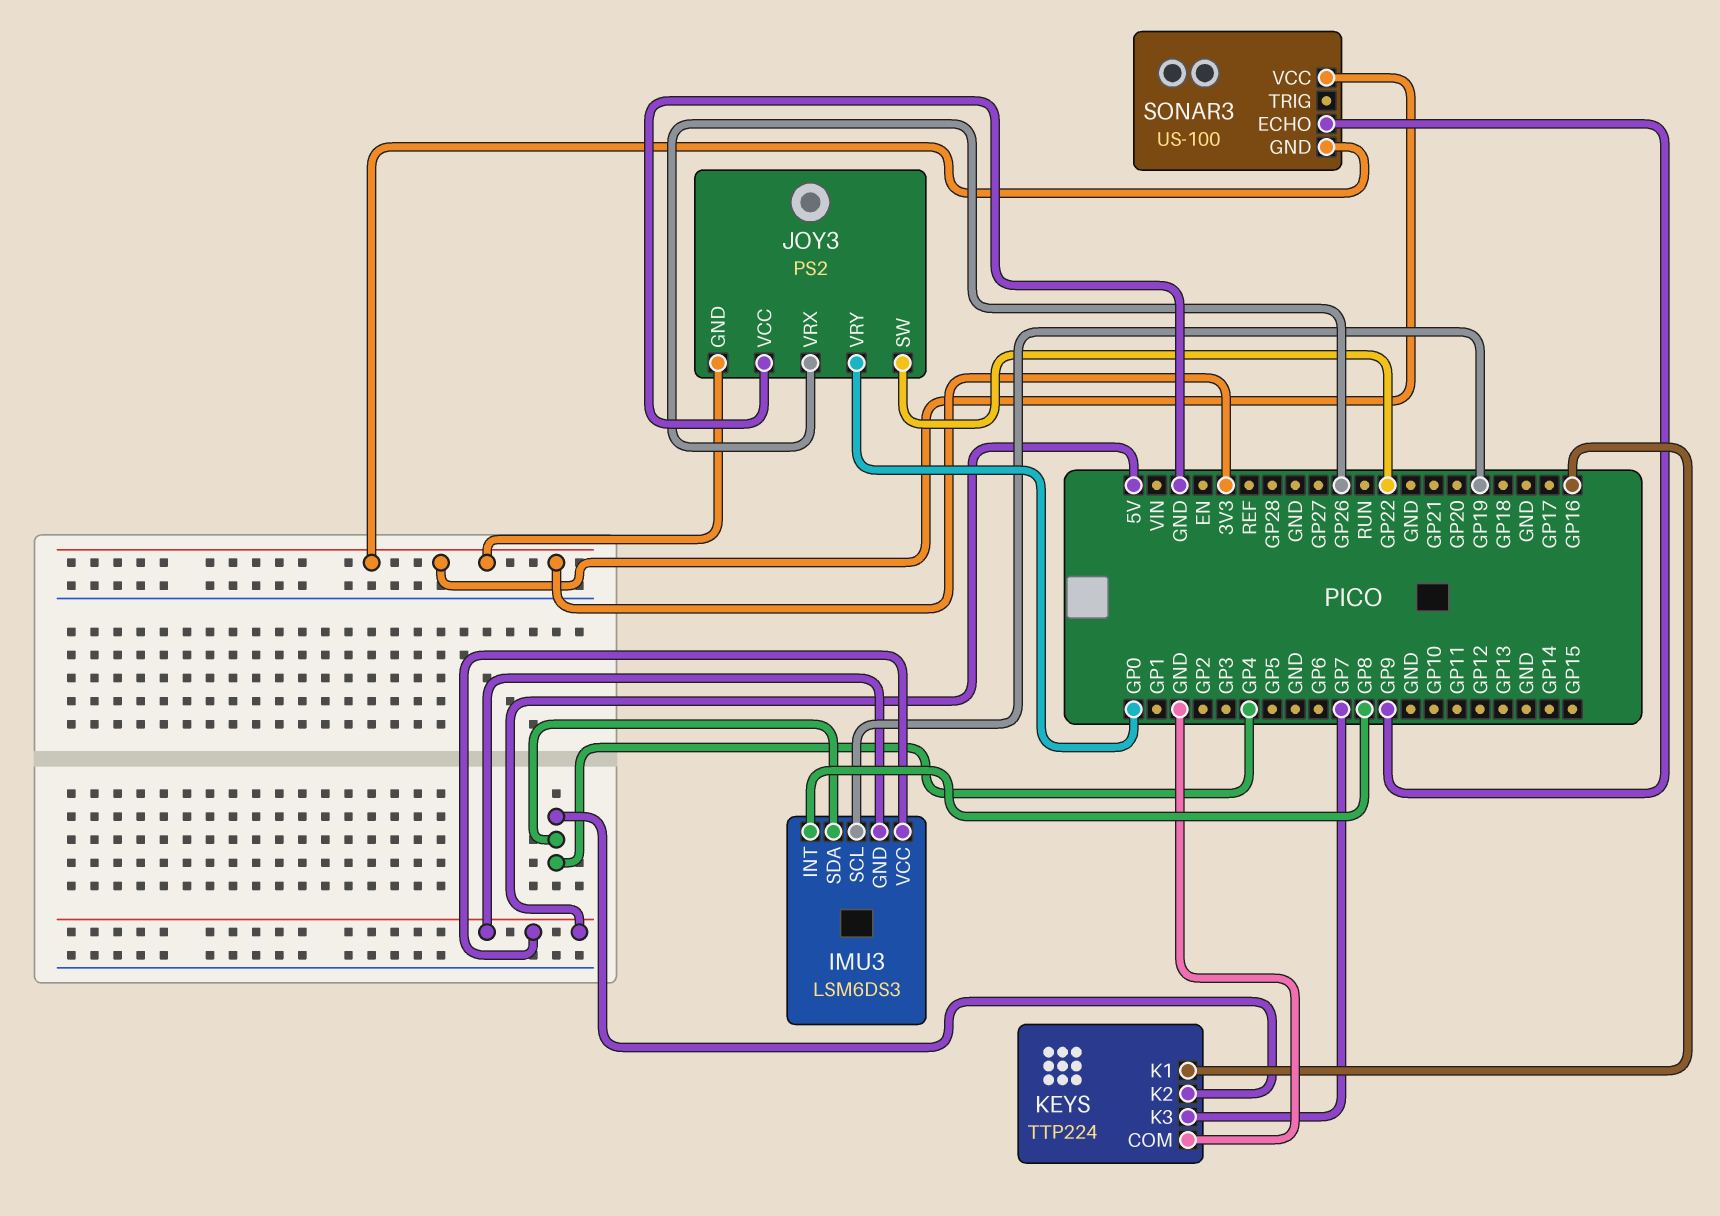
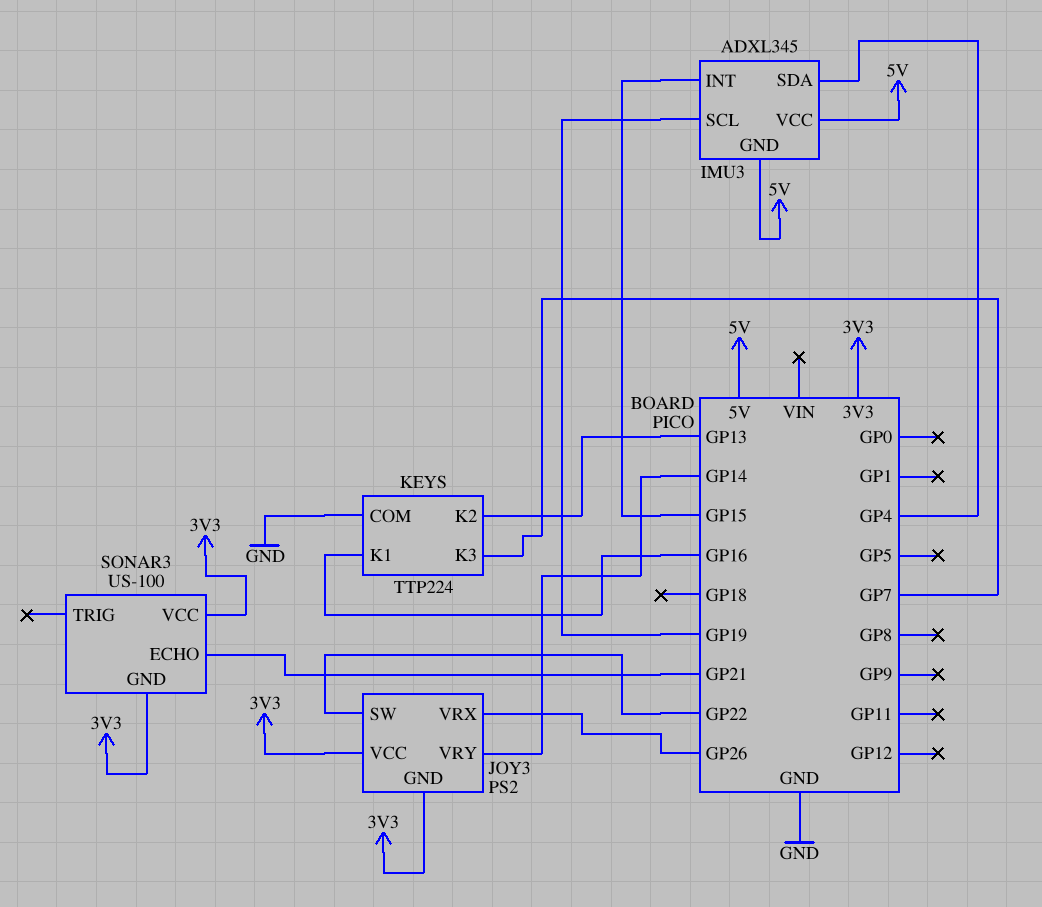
IMU3: LSM6DS3 -> ADXL345
IMU3 pin INT: GP8 -> GP15
JOY3 pin VCC: GND -> 3V3
JOY3 pin VRY: GP0 -> GP14
KEYS pin K2: GP4 -> GP13
SONAR3 pin ECHO: GP9 -> GP21

